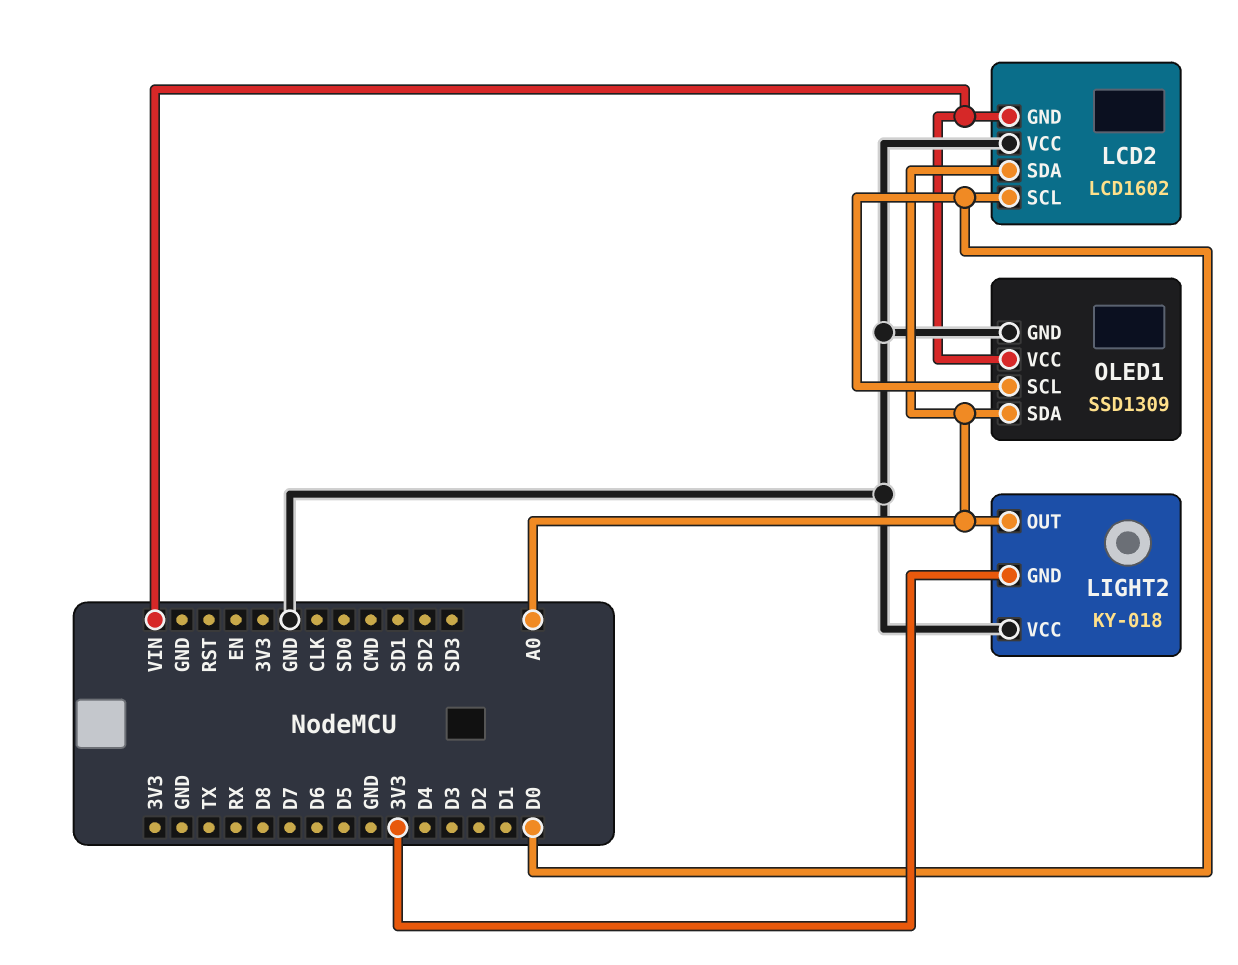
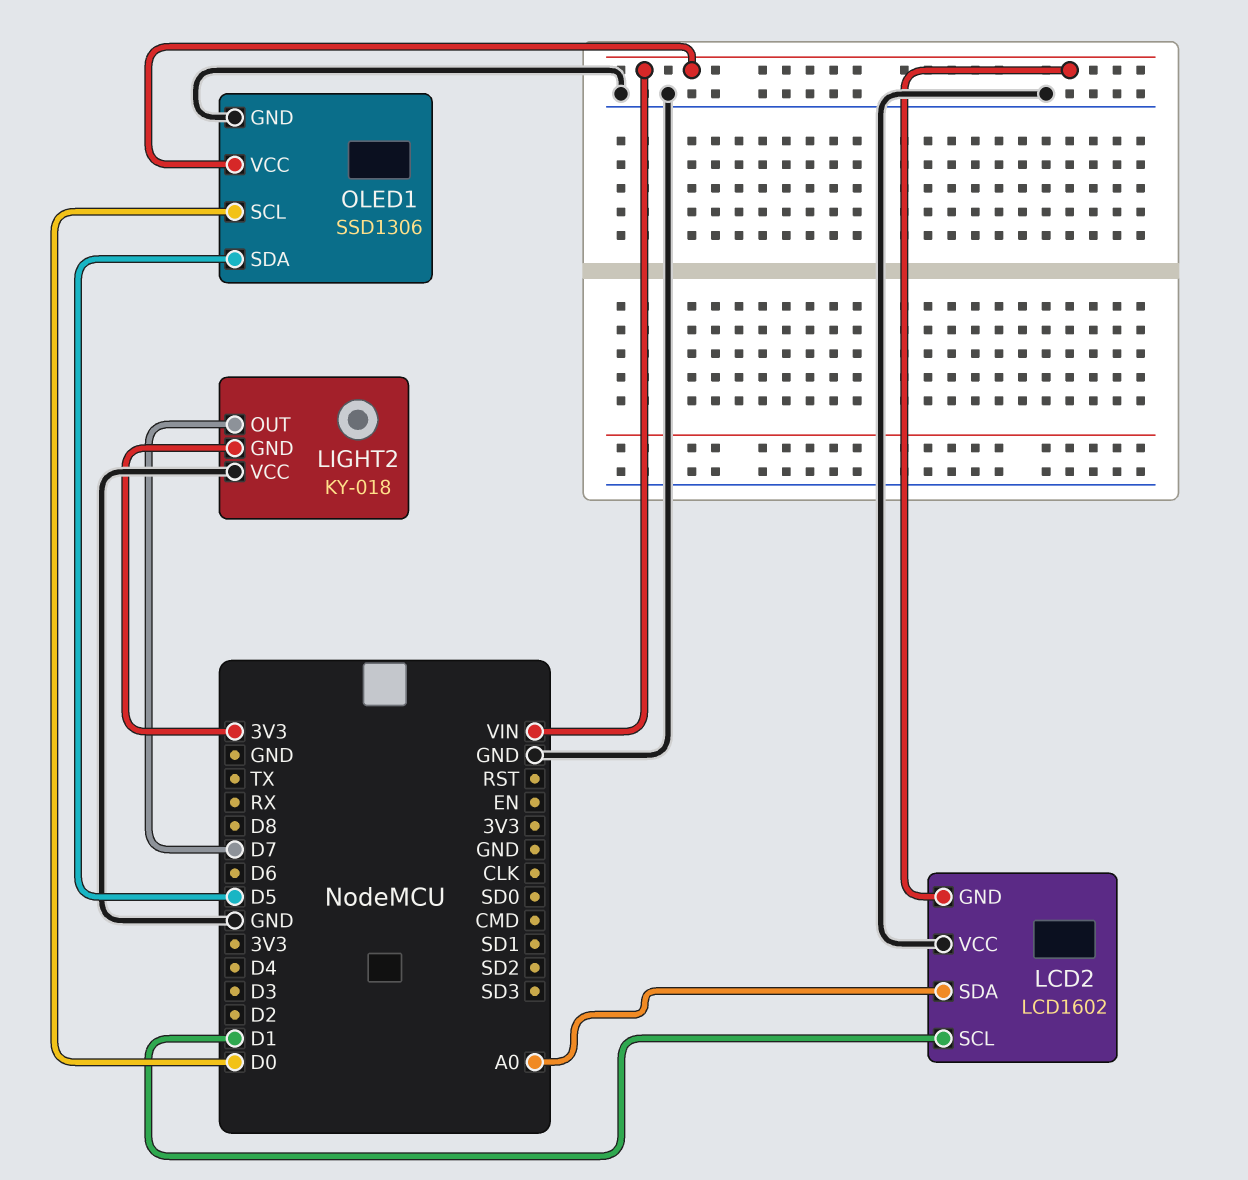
LCD2 pin SCL: D0 -> D1
LIGHT2 pin OUT: A0 -> D7
OLED1: SSD1309 -> SSD1306
OLED1 pin SDA: A0 -> D5

